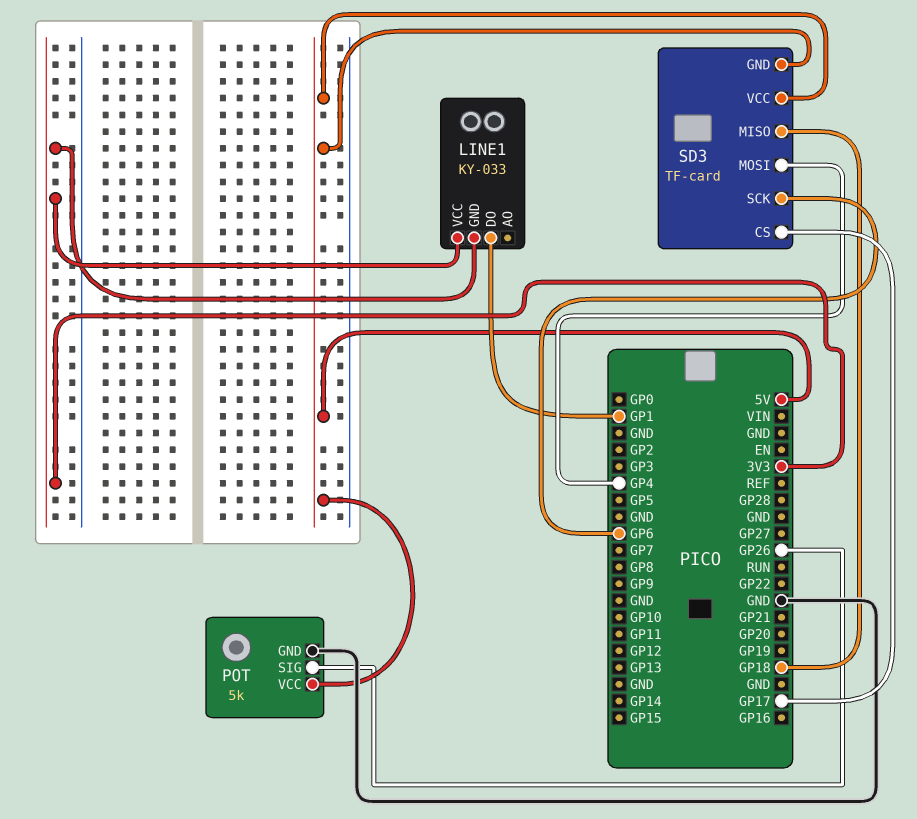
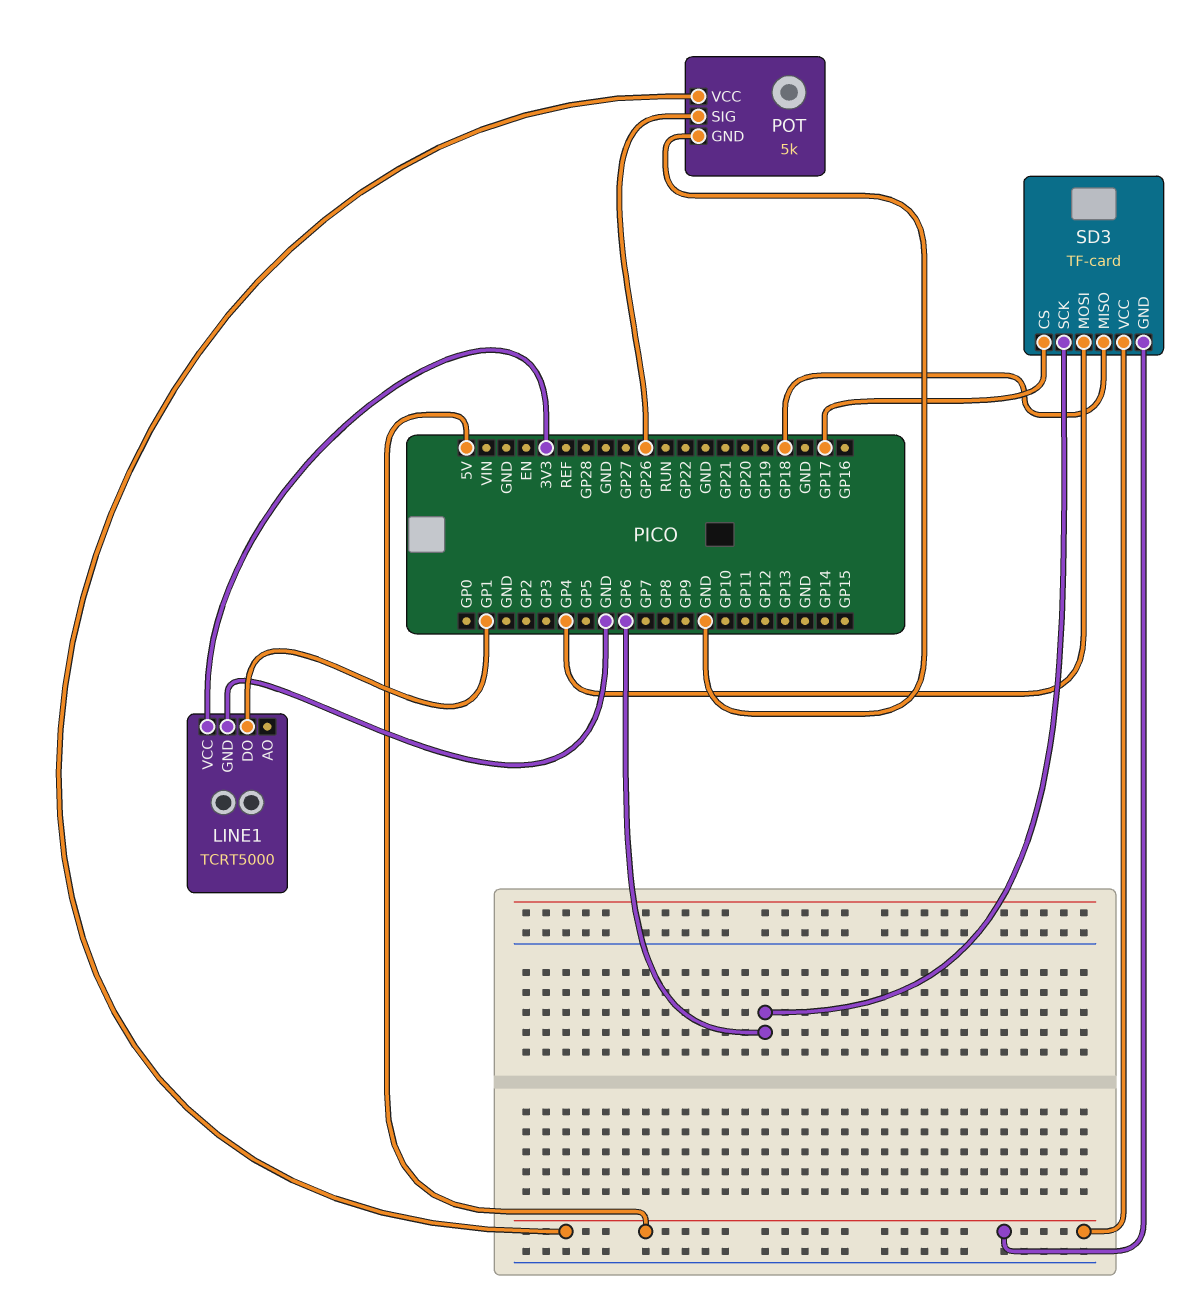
LINE1: KY-033 -> TCRT5000
LINE1 pin GND: 3V3 -> GND

